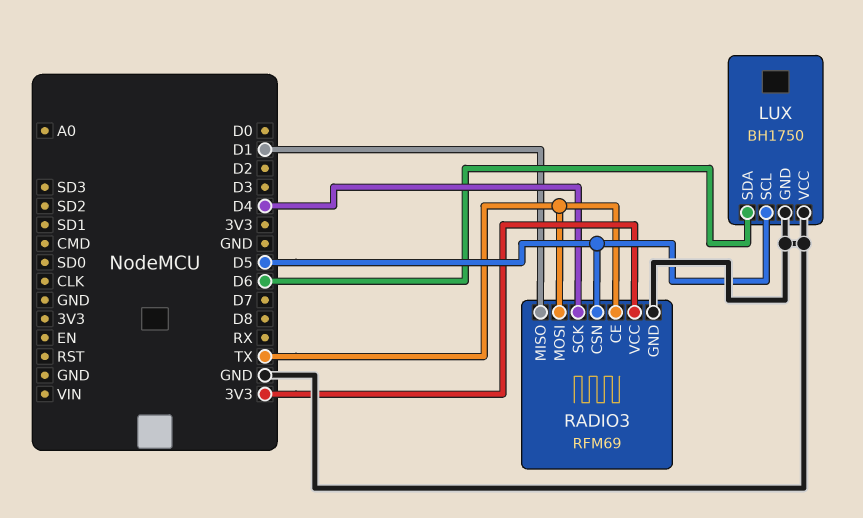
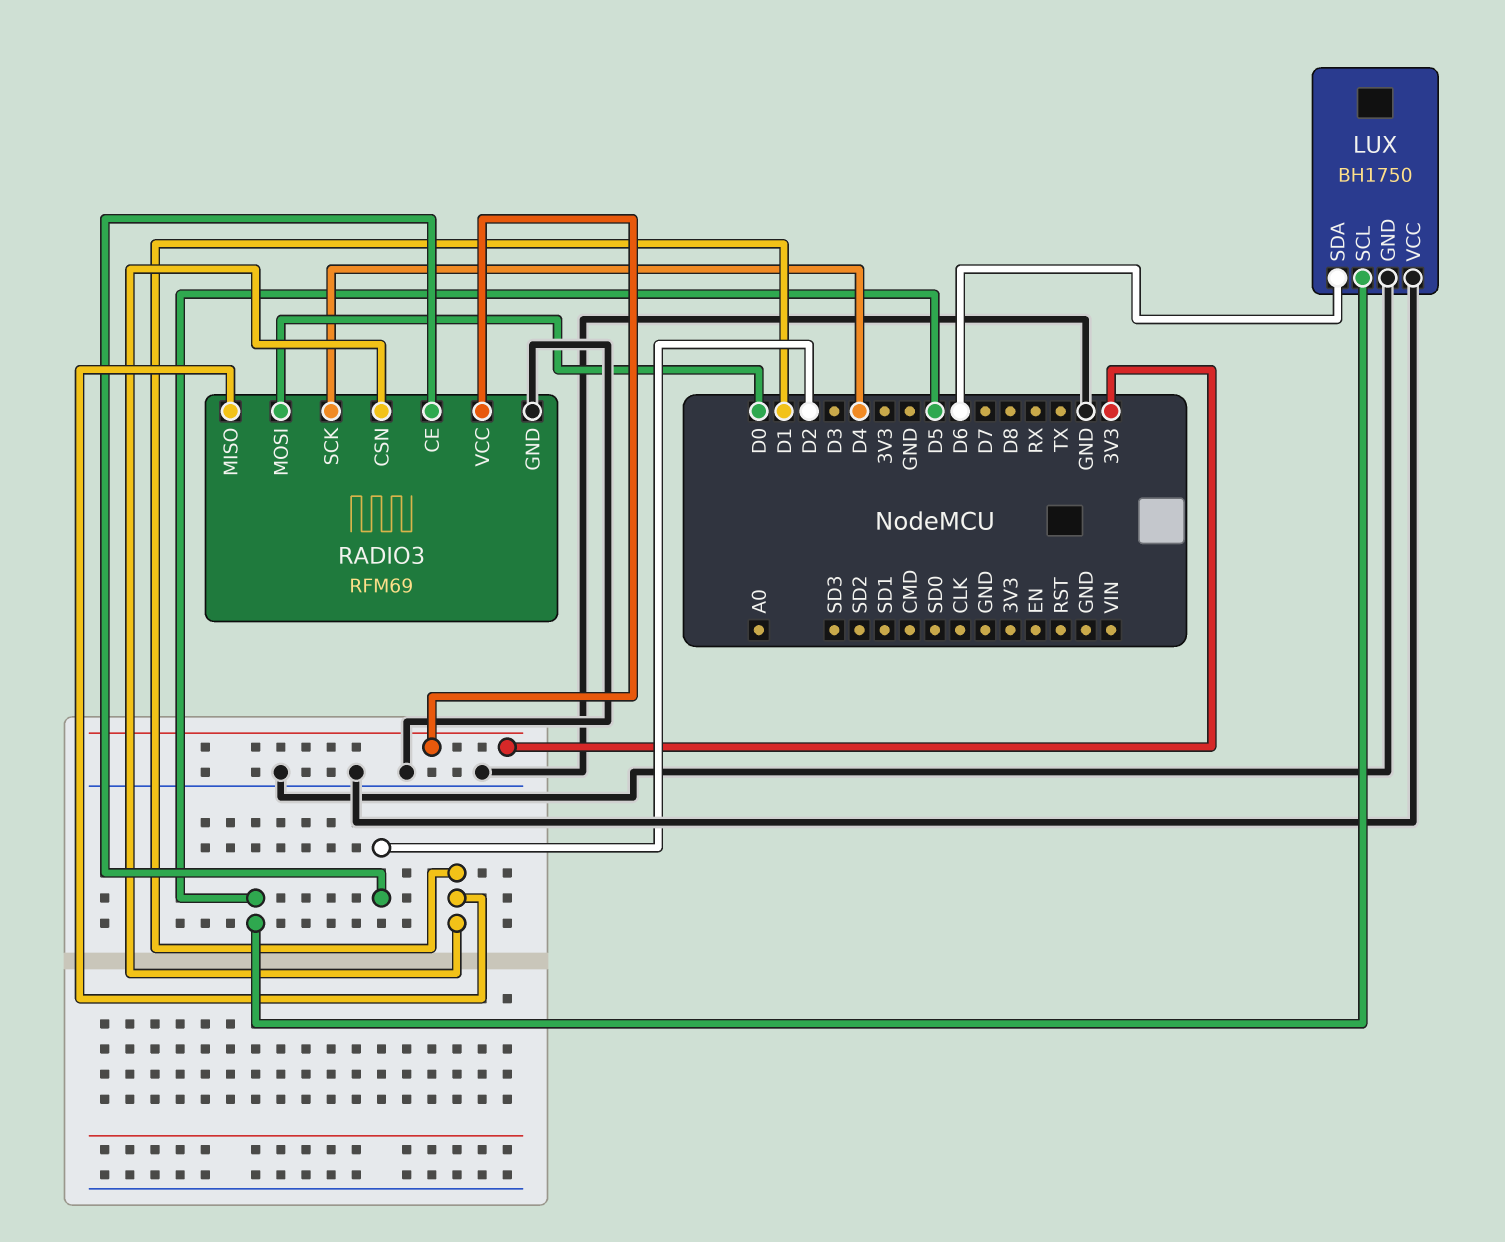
RADIO3 pin CE: TX -> D2
RADIO3 pin CSN: D5 -> D1
RADIO3 pin MOSI: TX -> D0

